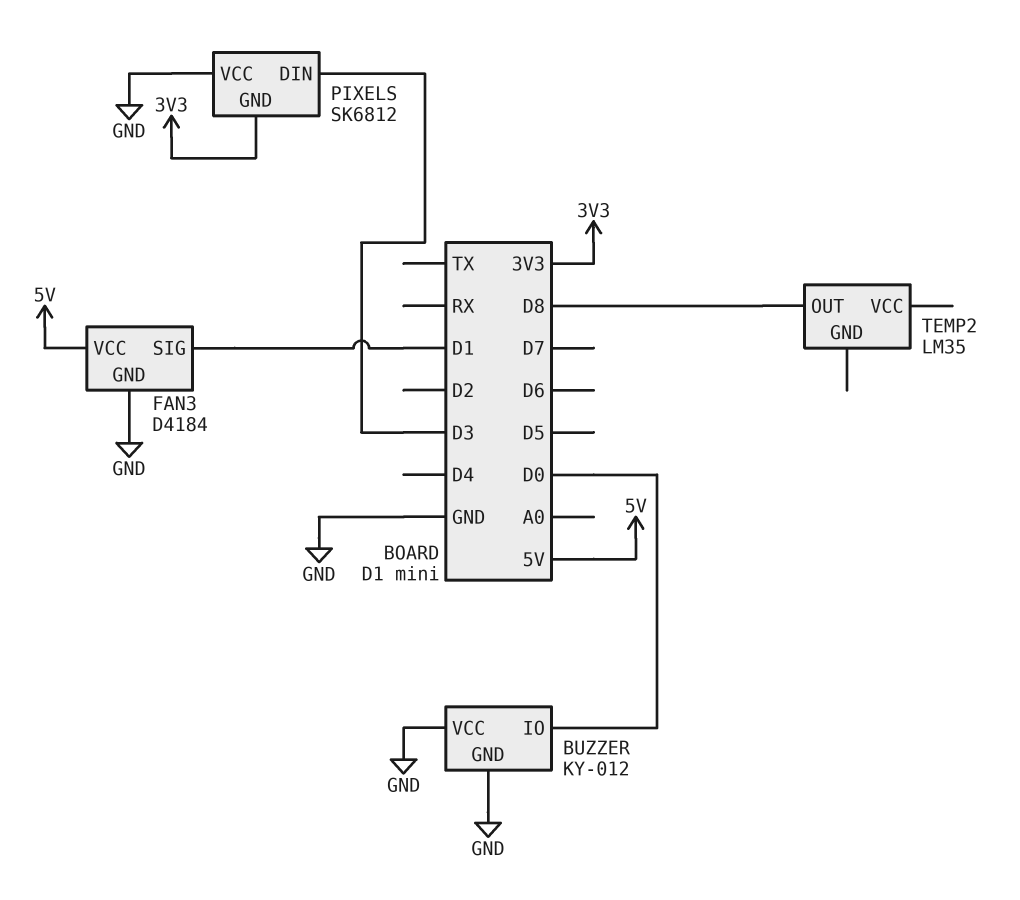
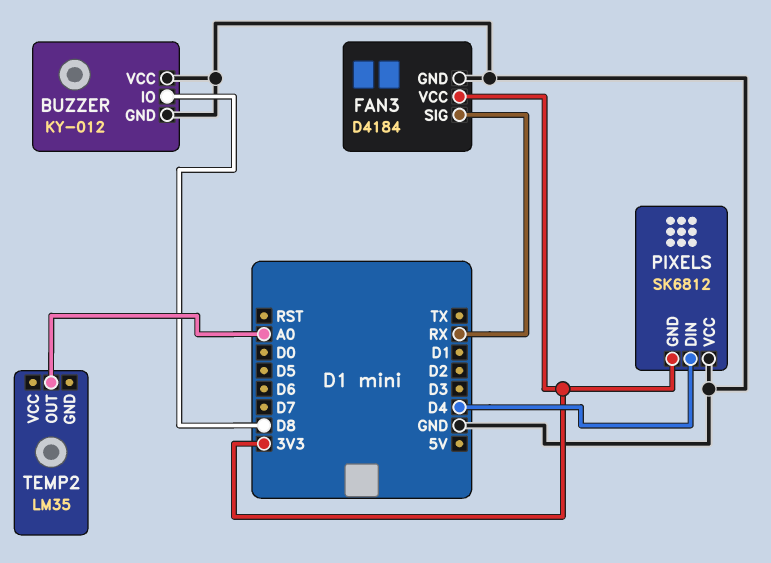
BUZZER pin IO: D0 -> D8
FAN3 pin SIG: D1 -> RX
FAN3 pin VCC: 5V -> 3V3
PIXELS pin DIN: D3 -> D4
TEMP2 pin OUT: D8 -> A0

